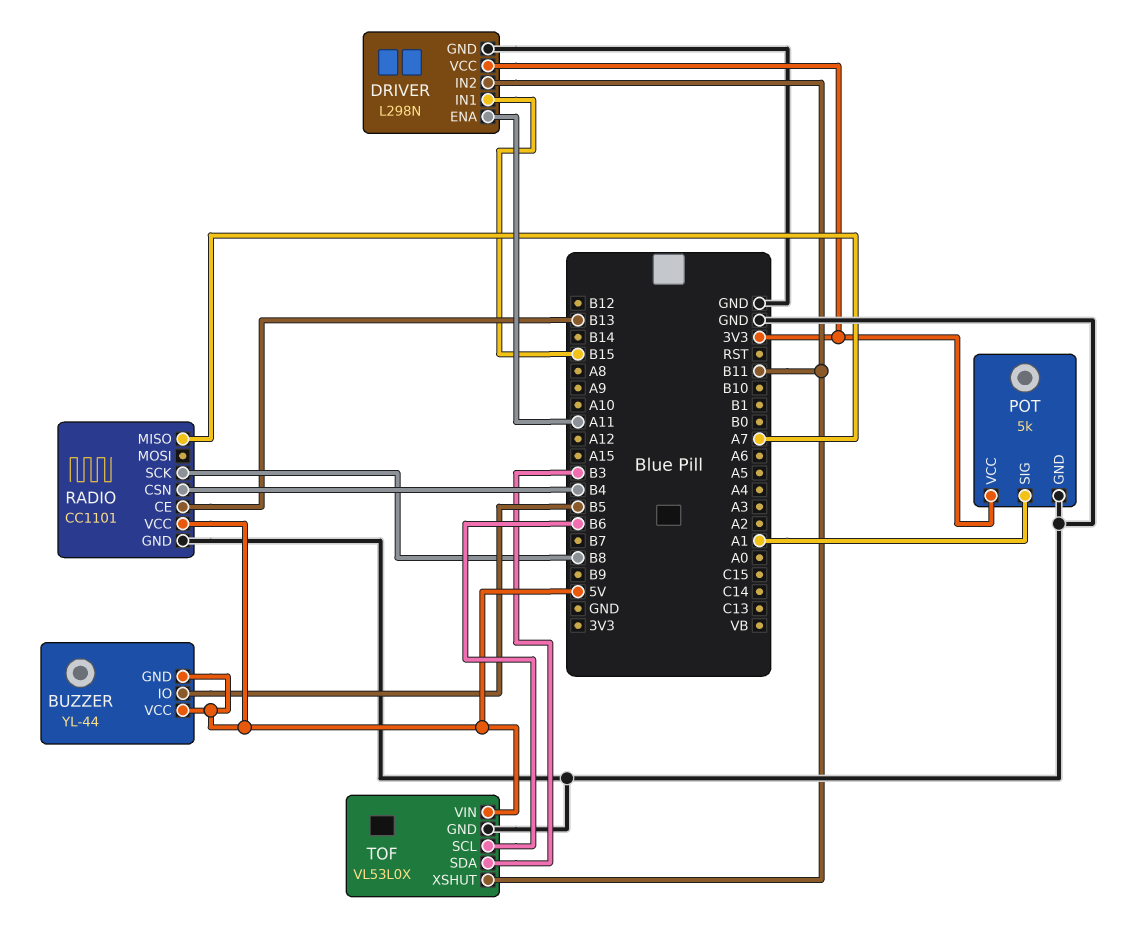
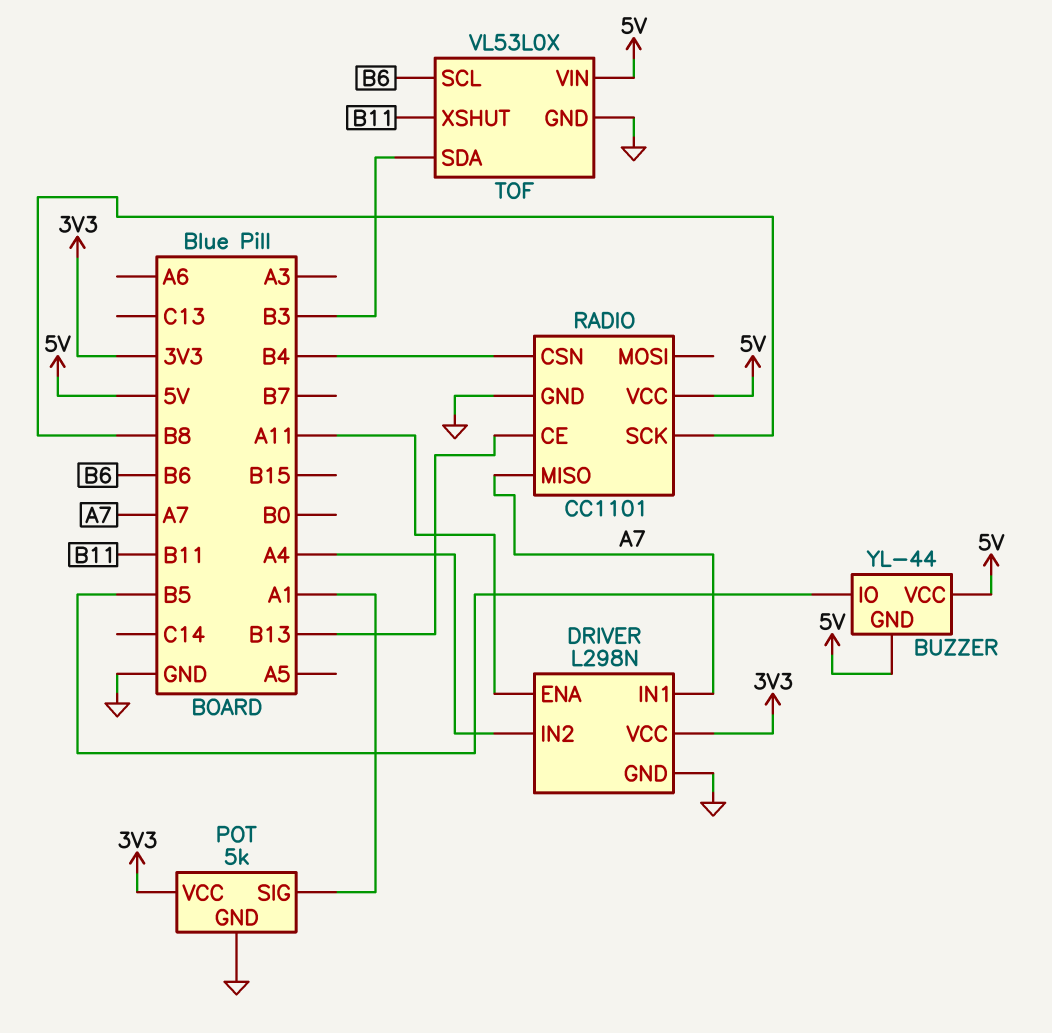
DRIVER pin IN1: B15 -> A7
DRIVER pin IN2: B11 -> A4

